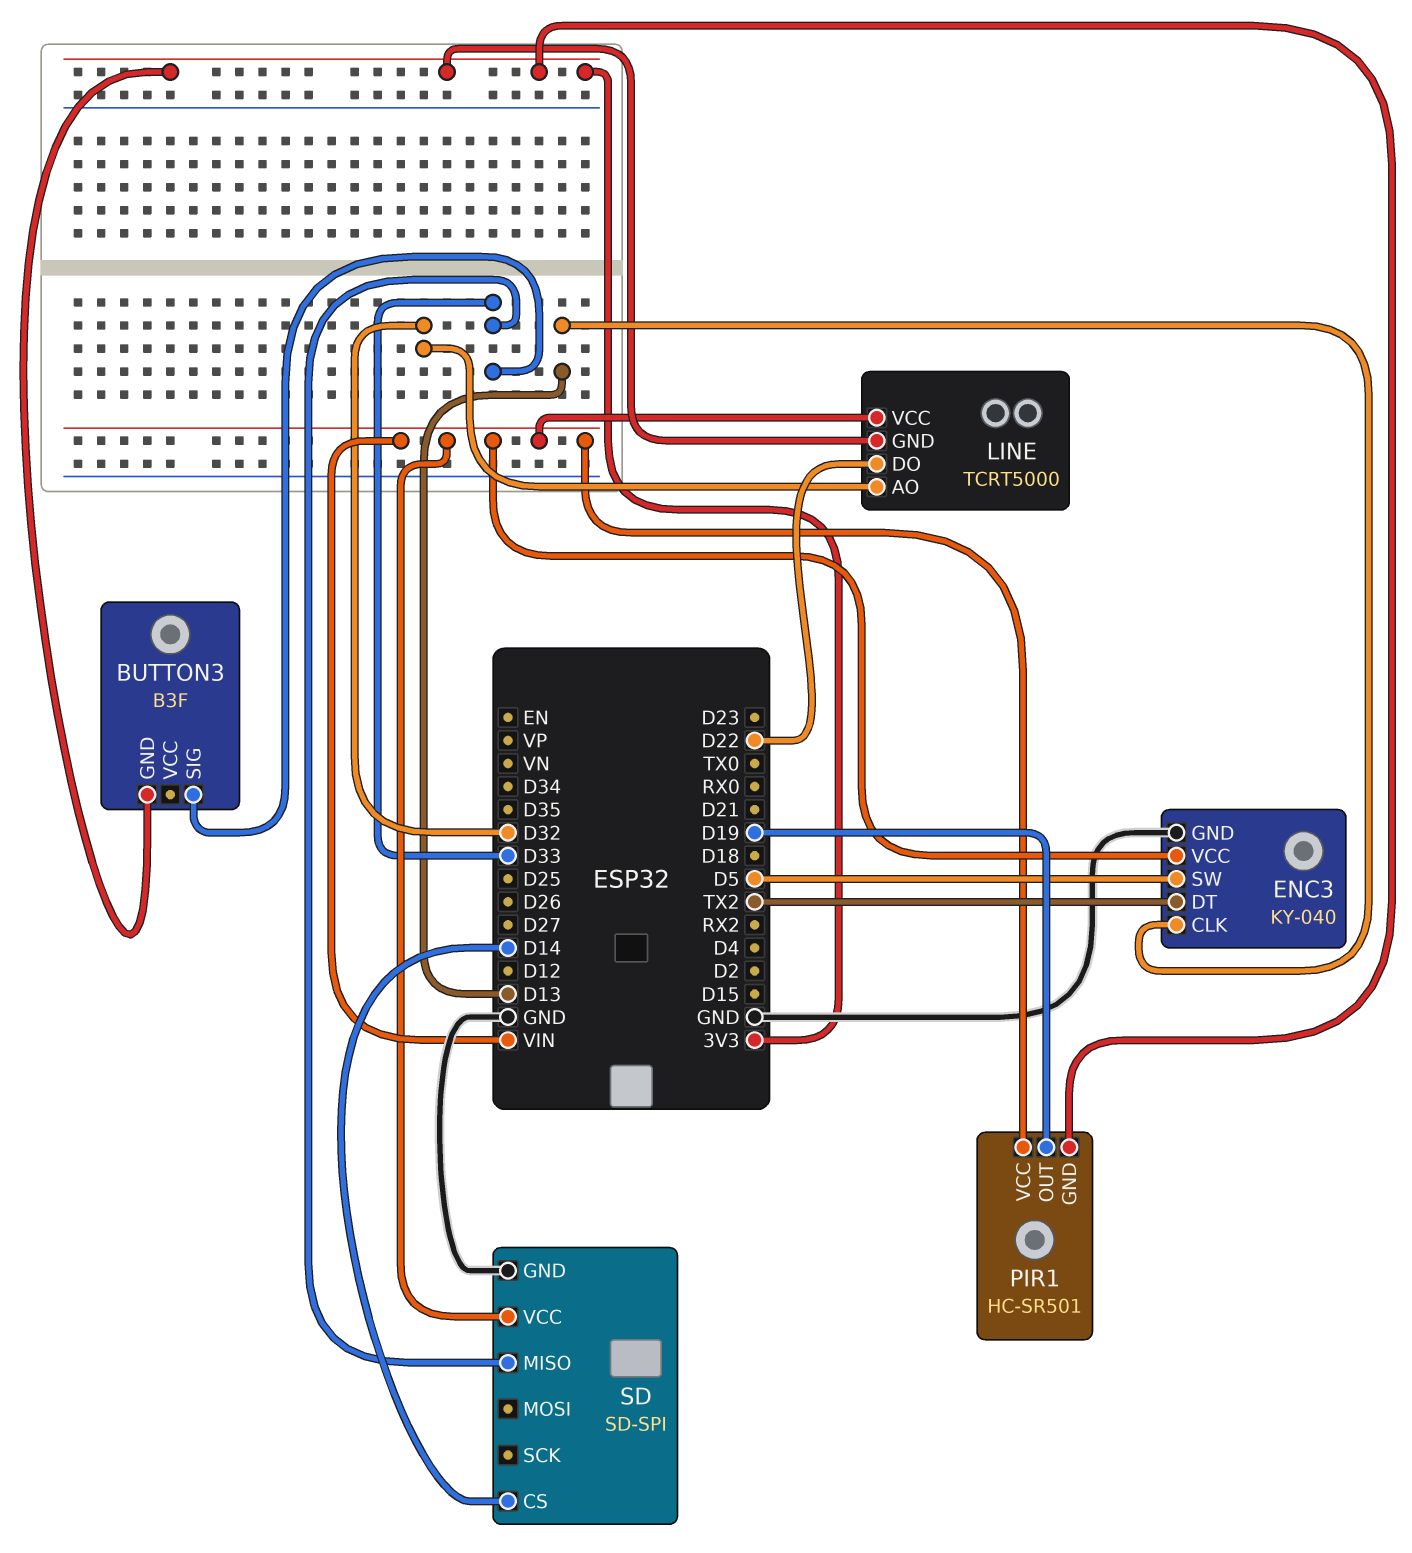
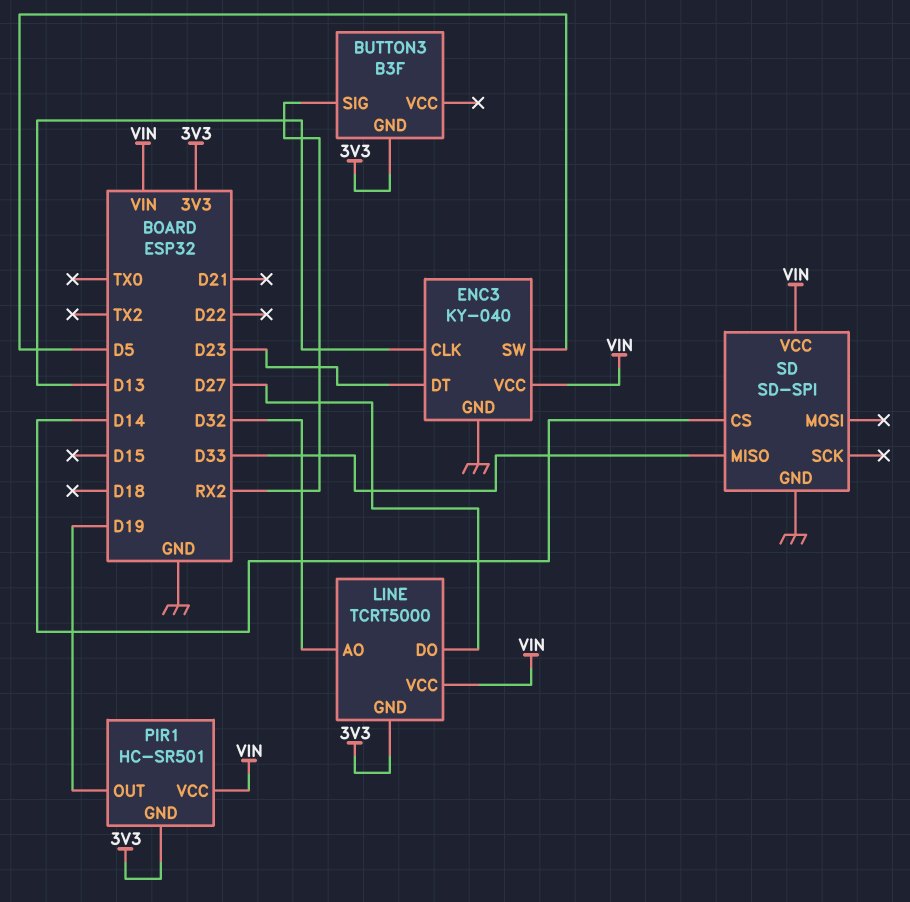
BUTTON3 pin SIG: D33 -> RX2
ENC3 pin DT: TX2 -> D23
LINE pin DO: D22 -> D27

